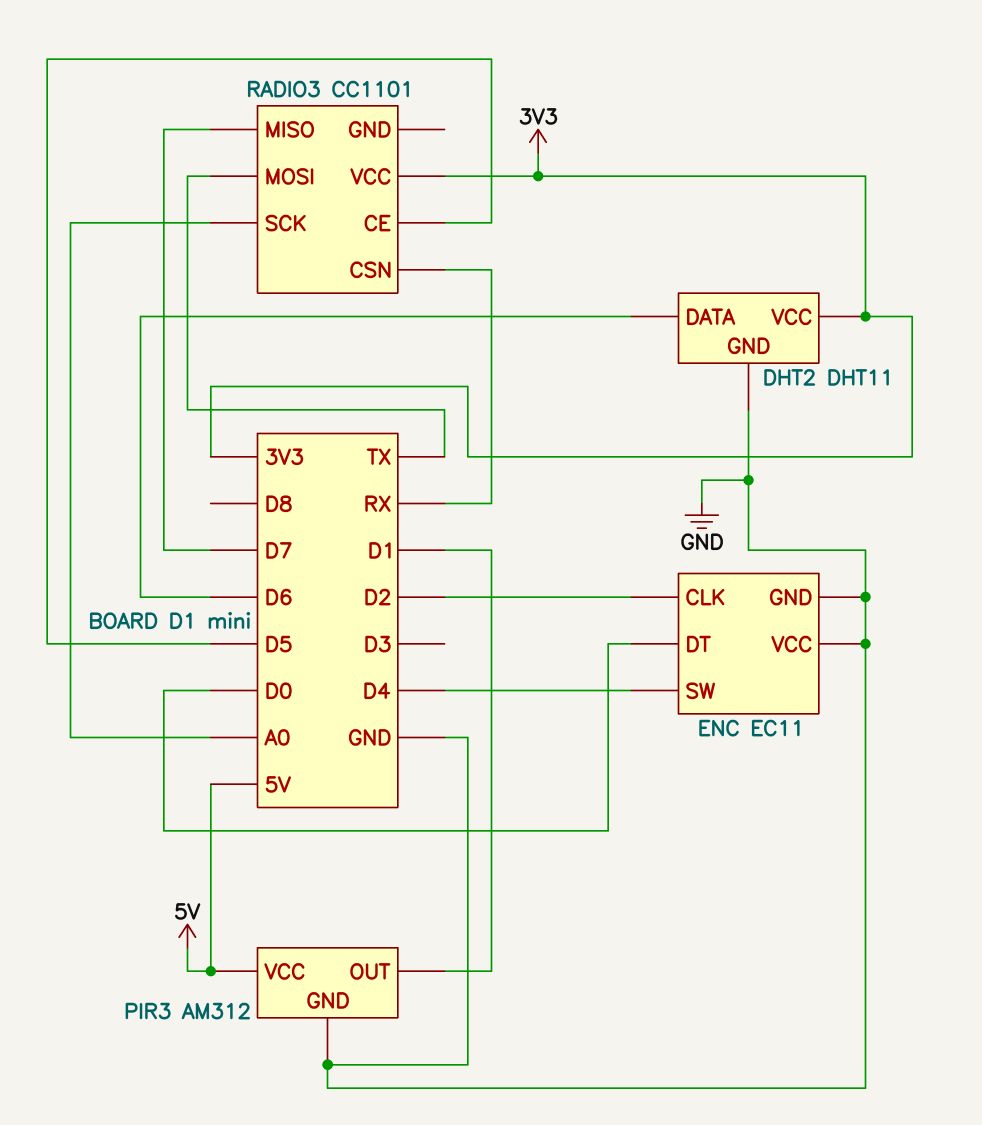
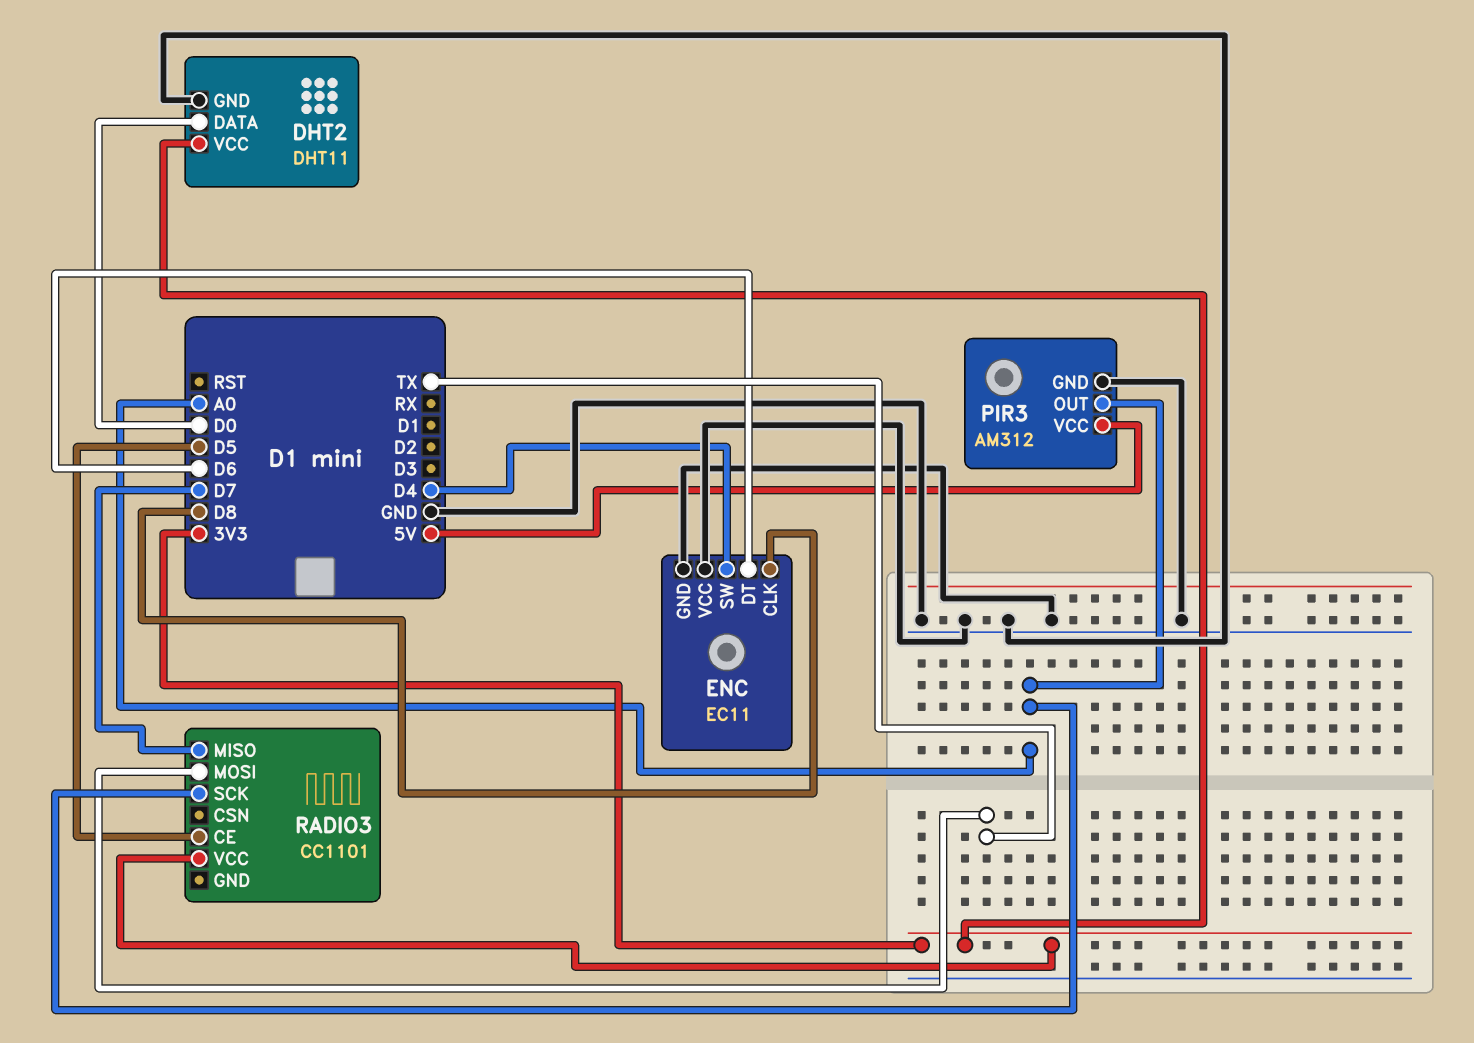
DHT2 pin DATA: D6 -> D0
ENC pin CLK: D2 -> D8
ENC pin DT: D0 -> D6
PIR3 pin OUT: D1 -> A0
RADIO3 pin CSN: RX -> none

